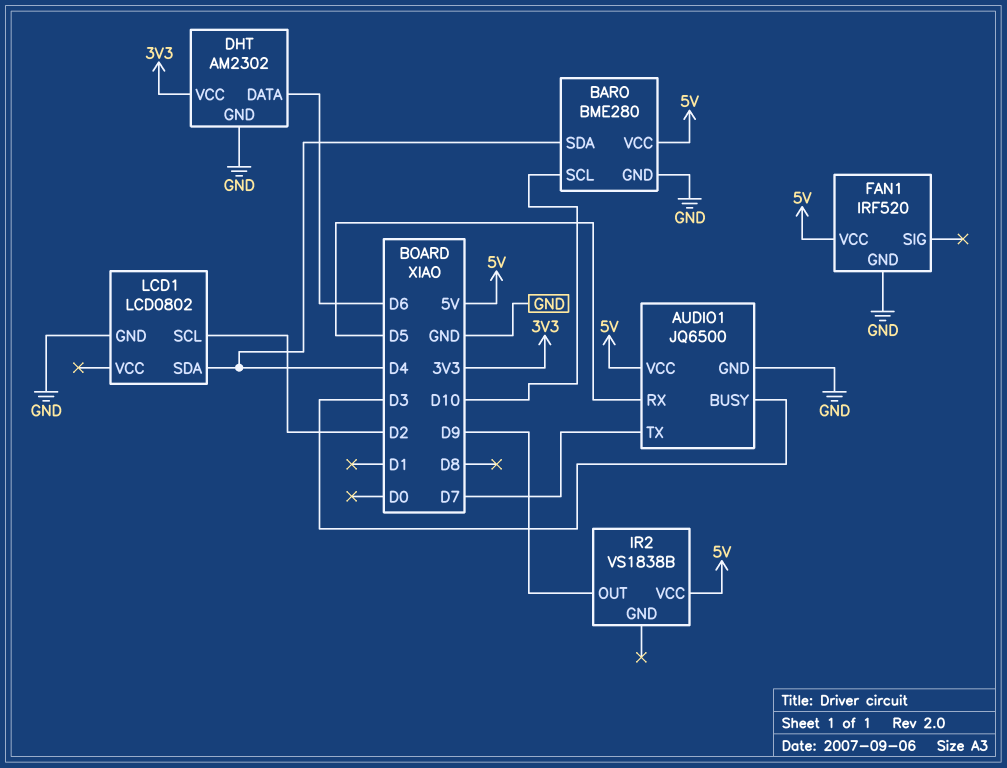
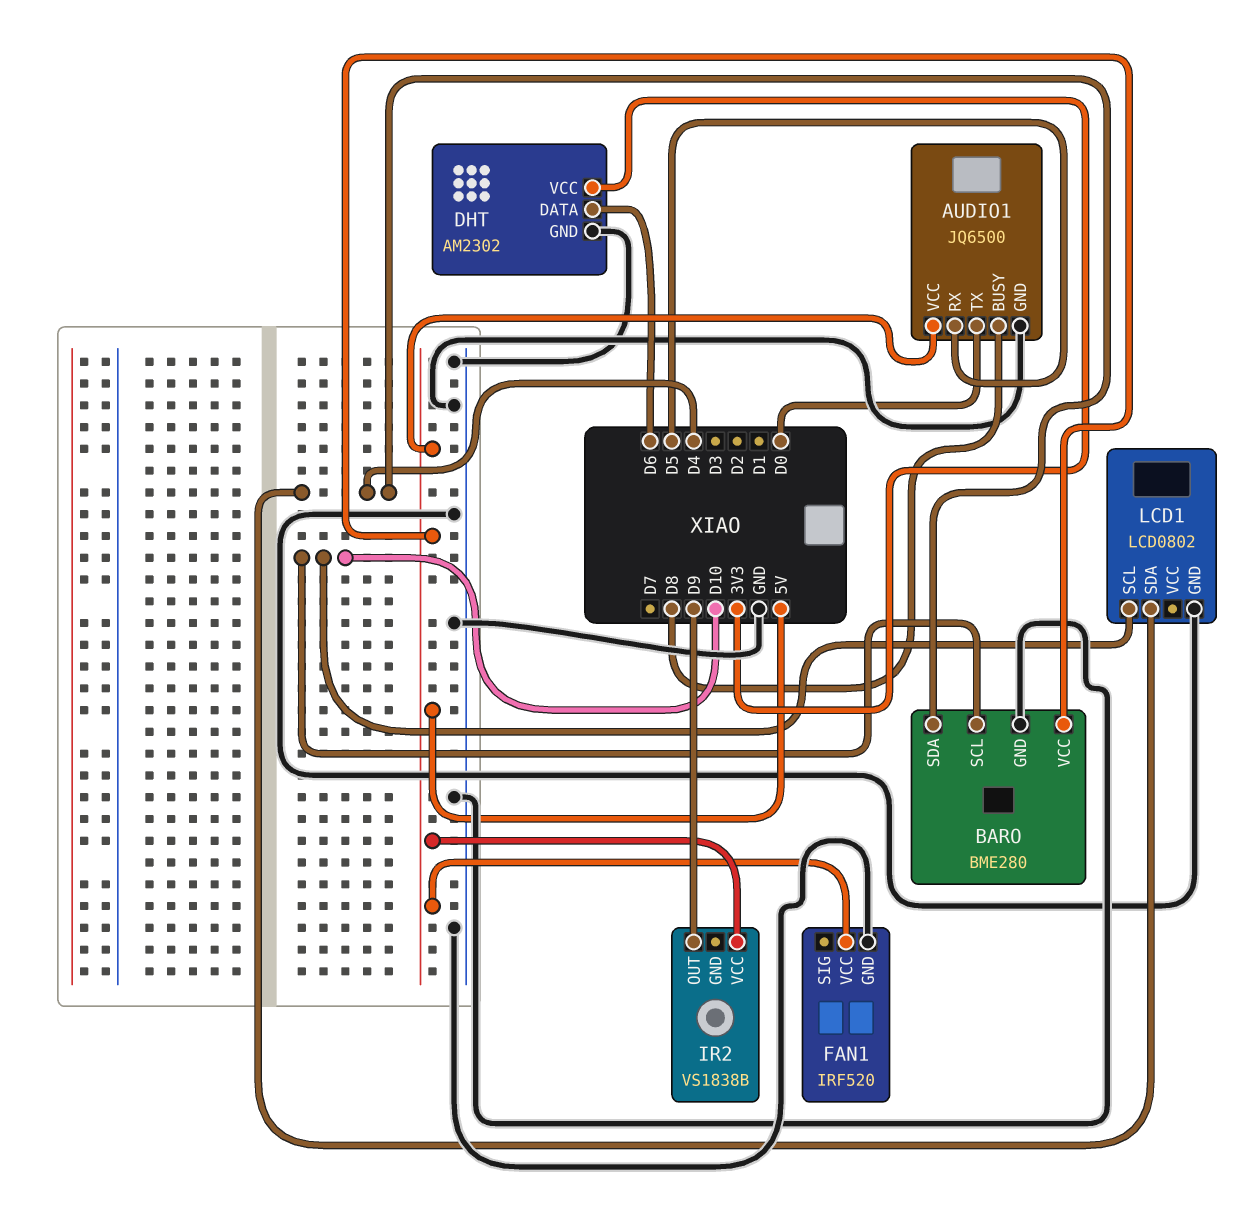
AUDIO1 pin BUSY: D3 -> D8
AUDIO1 pin TX: D7 -> D0
LCD1 pin SCL: D2 -> D10

